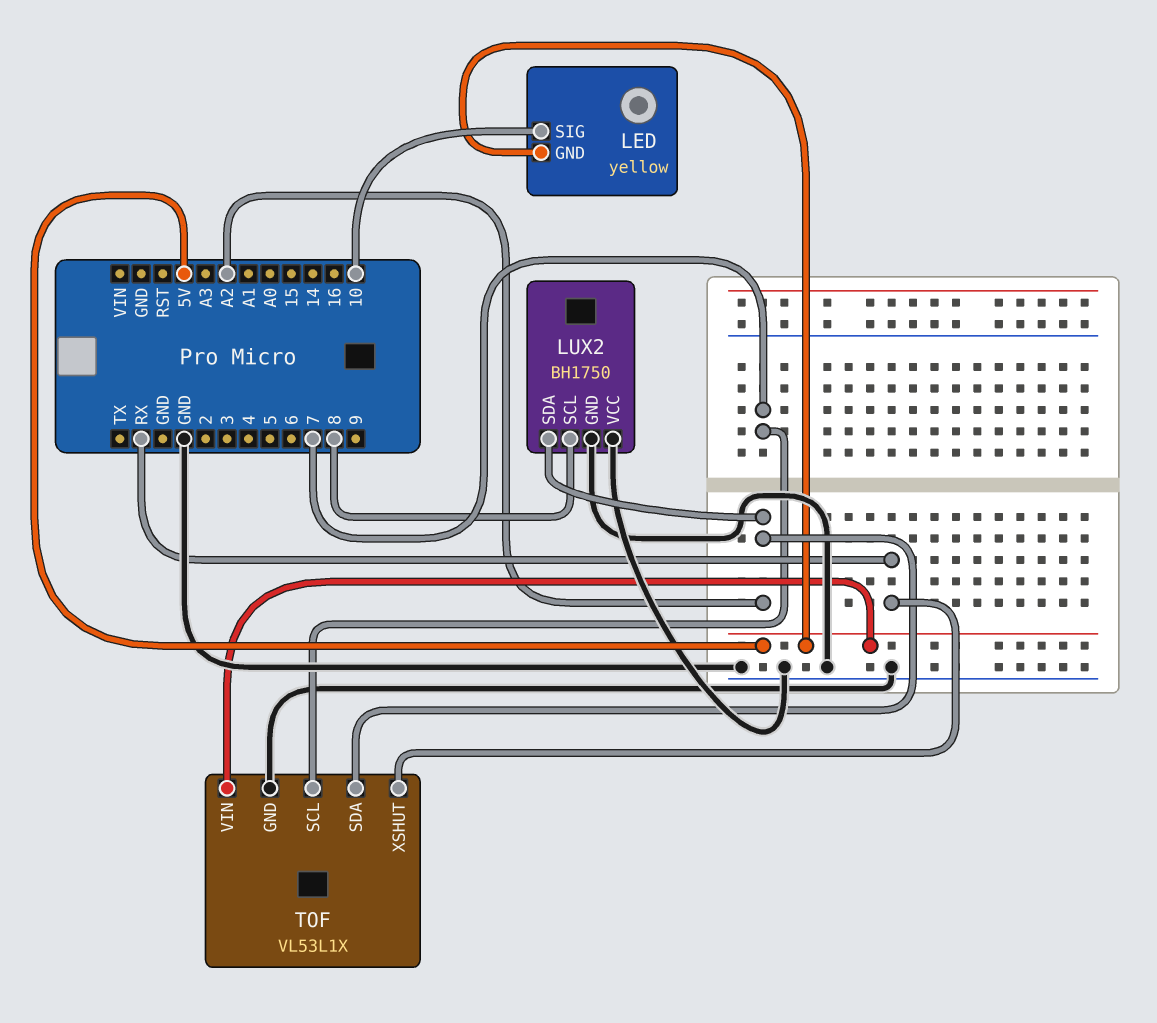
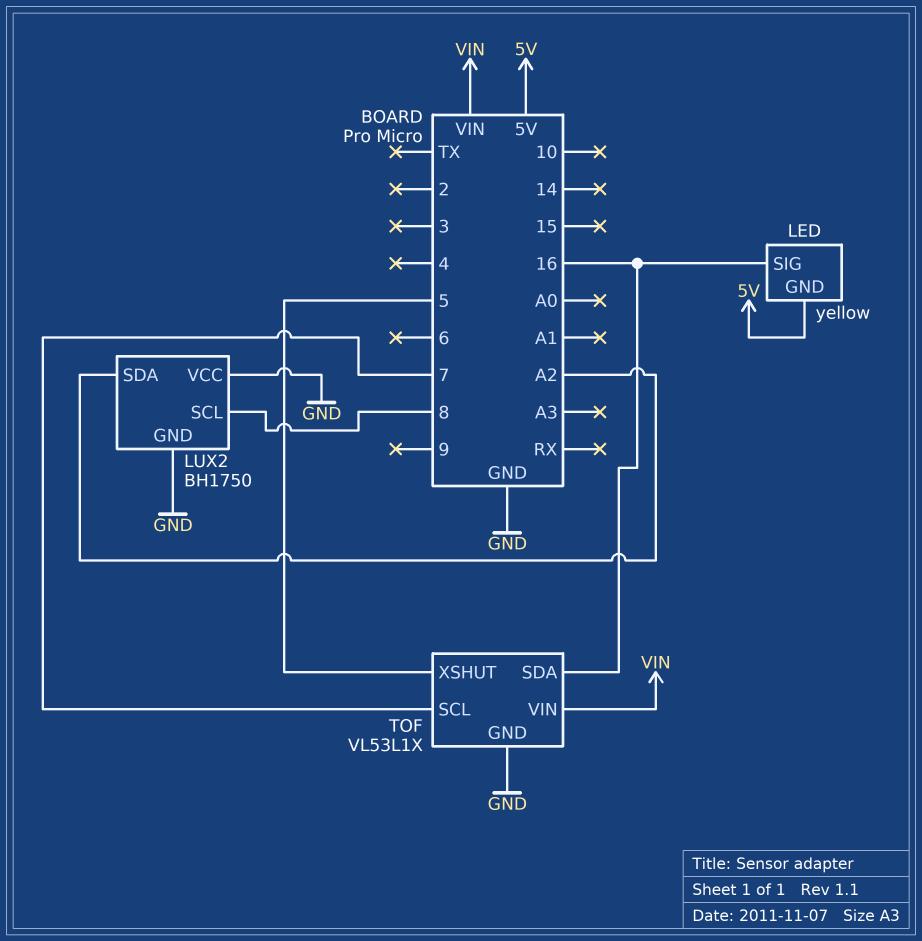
LED pin SIG: 10 -> 16
TOF pin SDA: A2 -> 16
TOF pin VIN: 5V -> VIN
TOF pin XSHUT: RX -> 5

